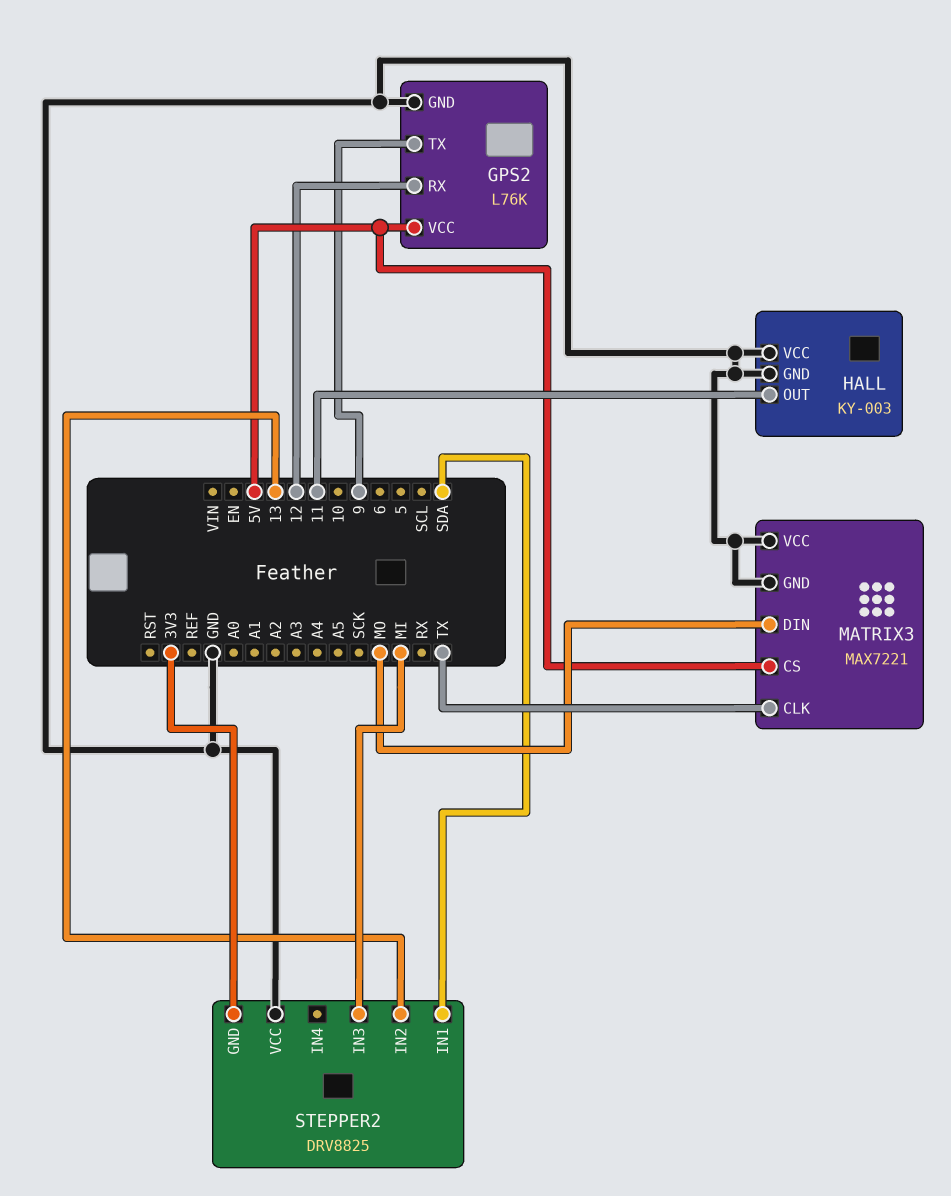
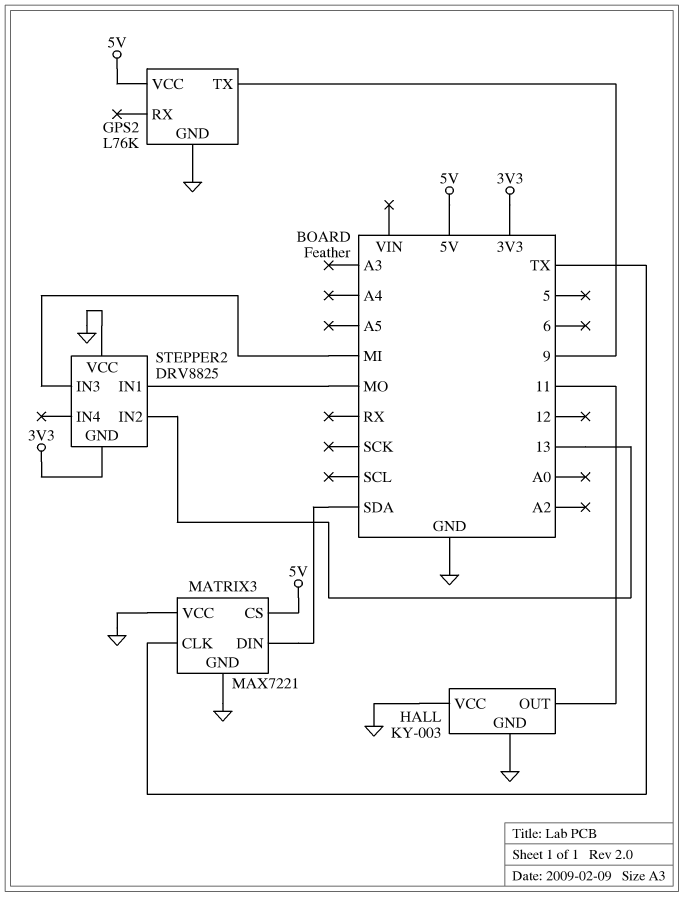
GPS2 pin RX: 12 -> none
MATRIX3 pin DIN: MO -> SDA
STEPPER2 pin IN1: SDA -> MO

